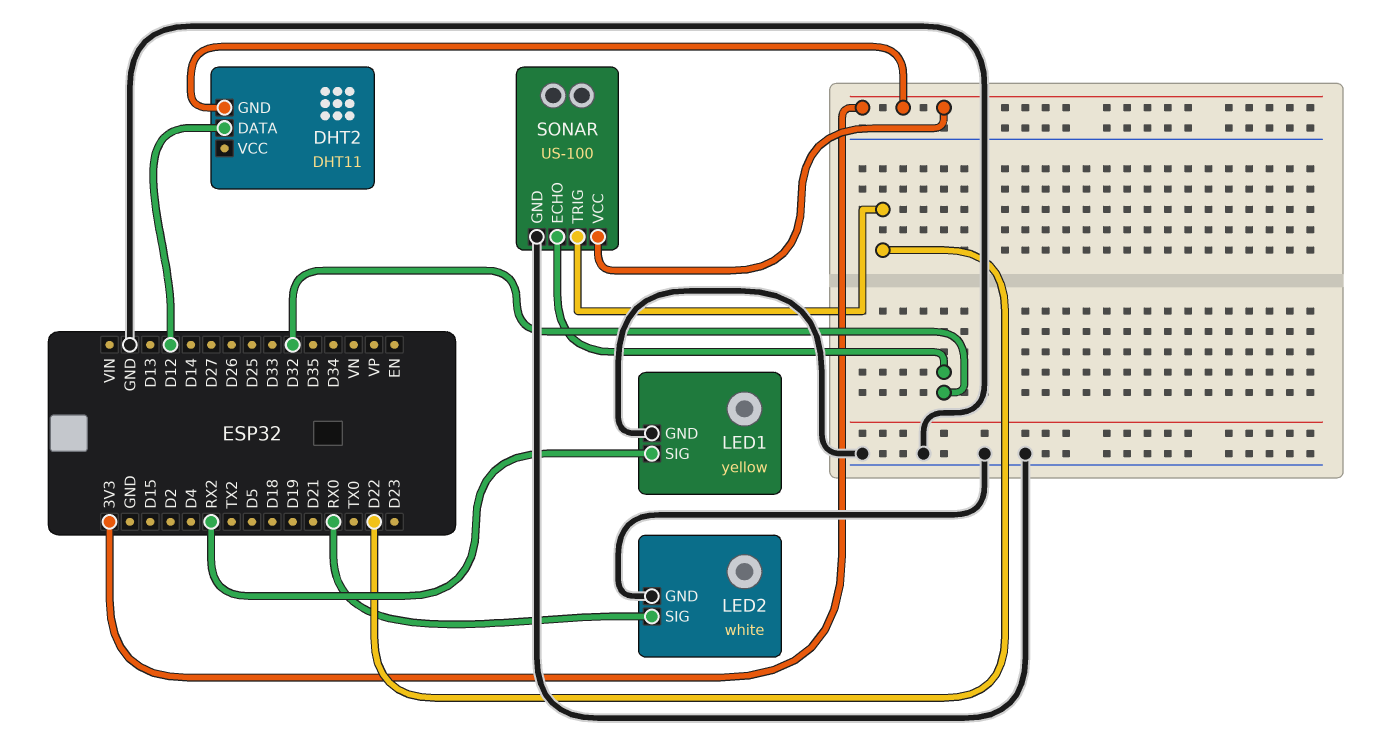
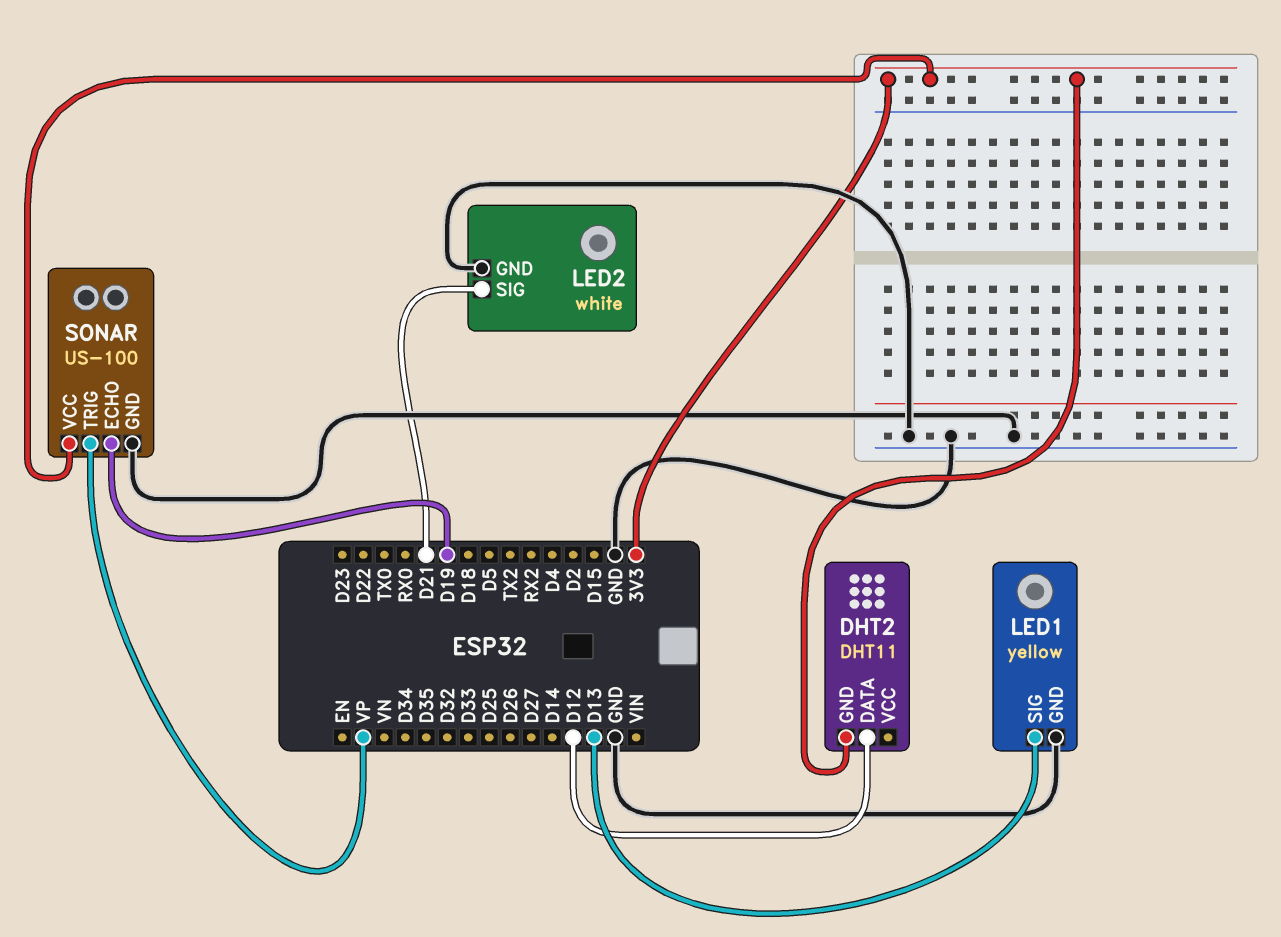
LED1 pin SIG: RX2 -> D13
LED2 pin SIG: RX0 -> D21
SONAR pin ECHO: D32 -> D19
SONAR pin TRIG: D22 -> VP

